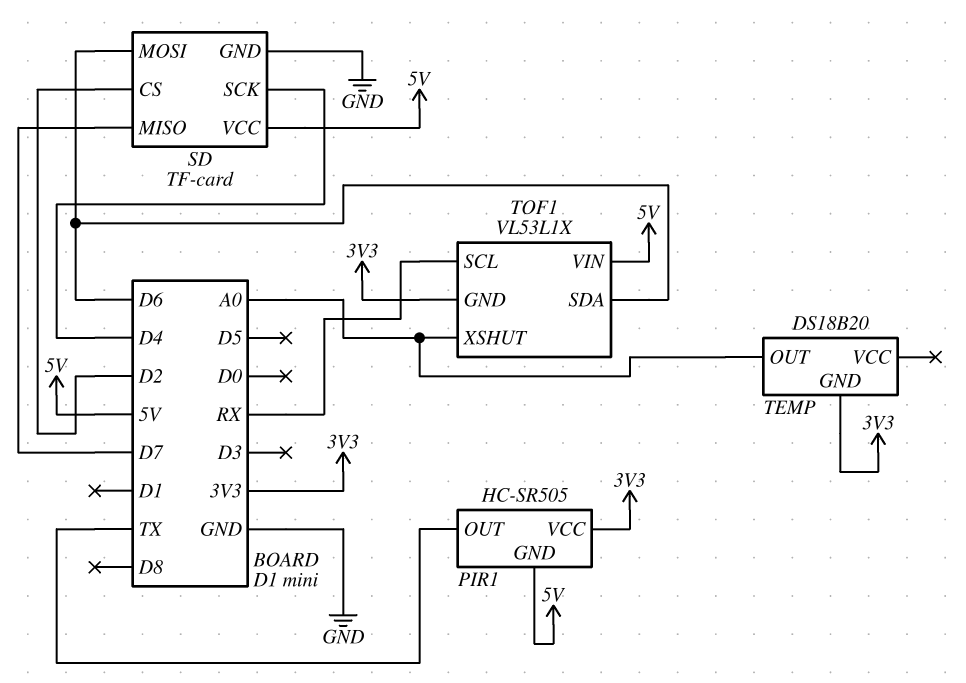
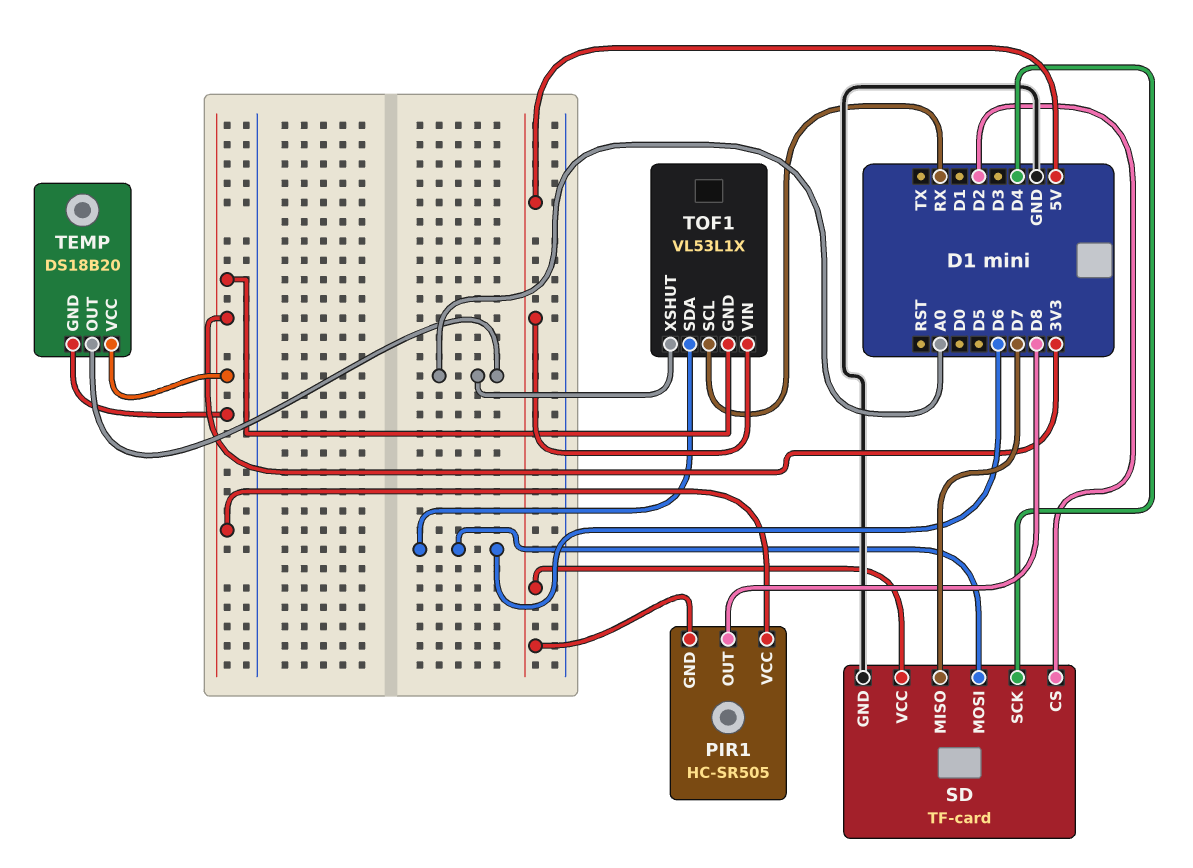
PIR1 pin OUT: TX -> D8
TEMP pin VCC: none -> 3V3

